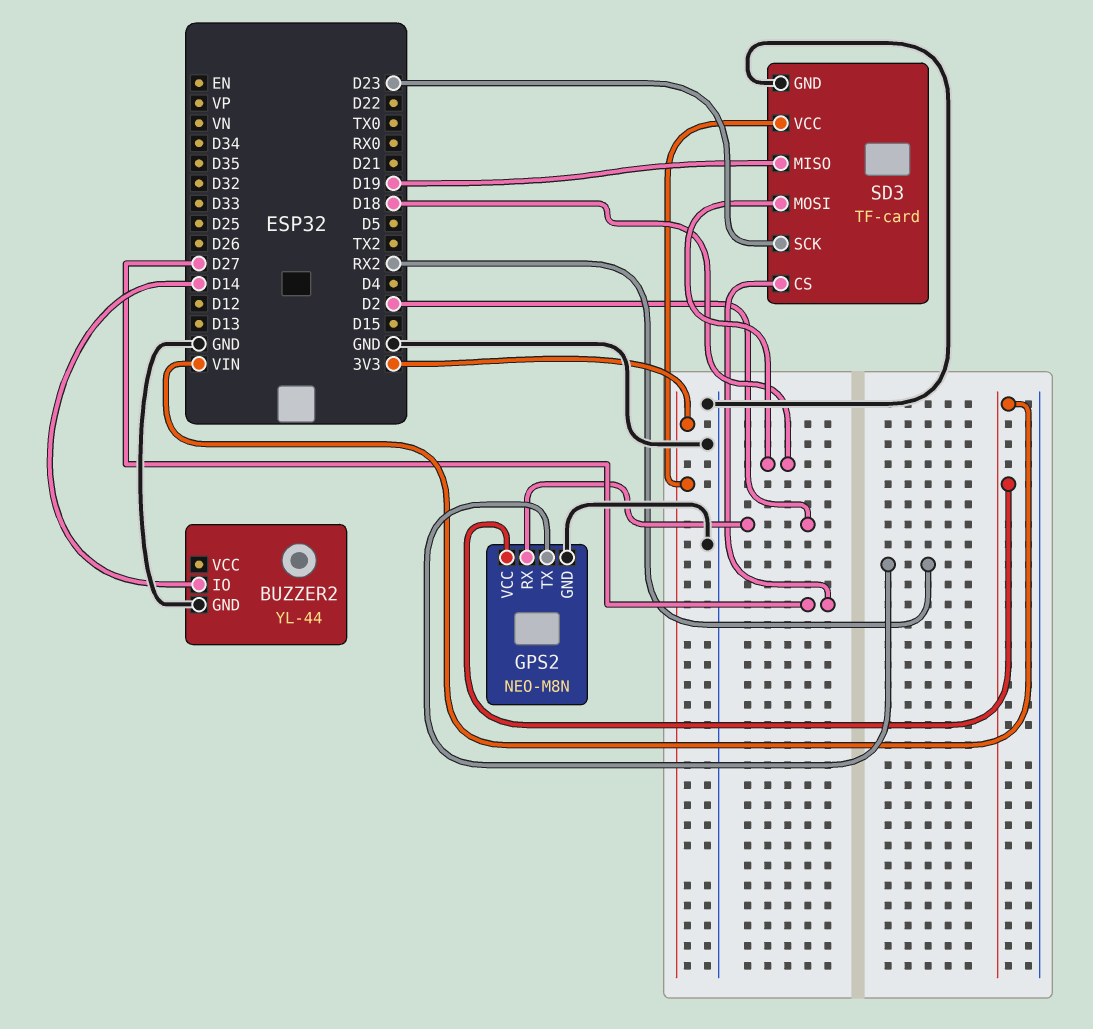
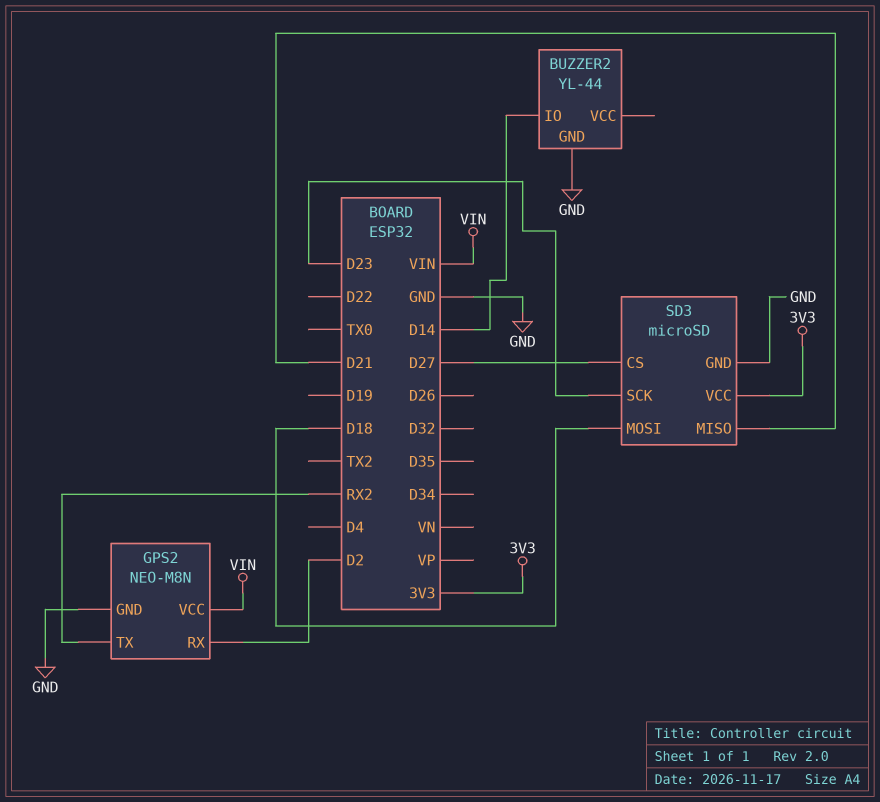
SD3: TF-card -> microSD
SD3 pin MISO: D19 -> D21

